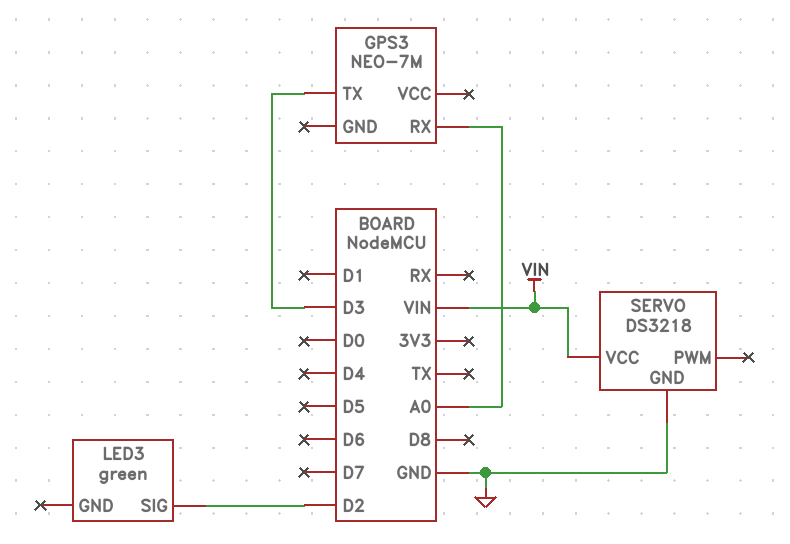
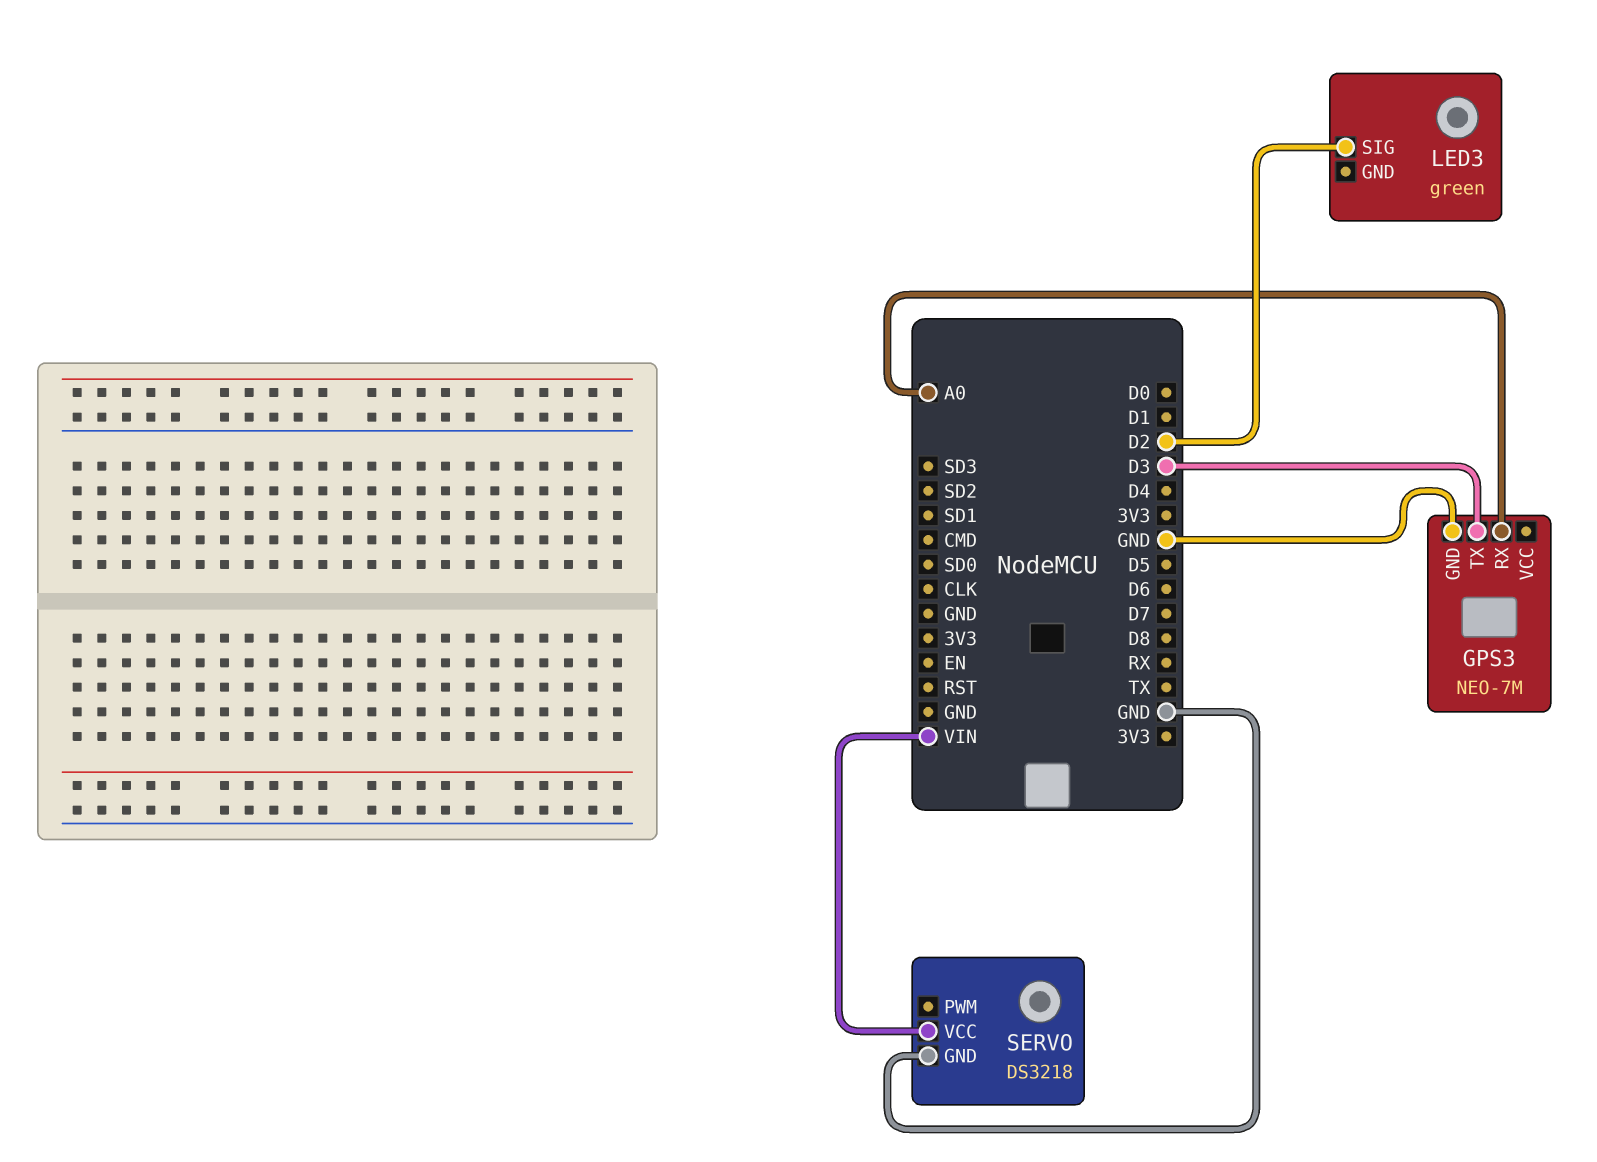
GPS3 pin GND: none -> GND

